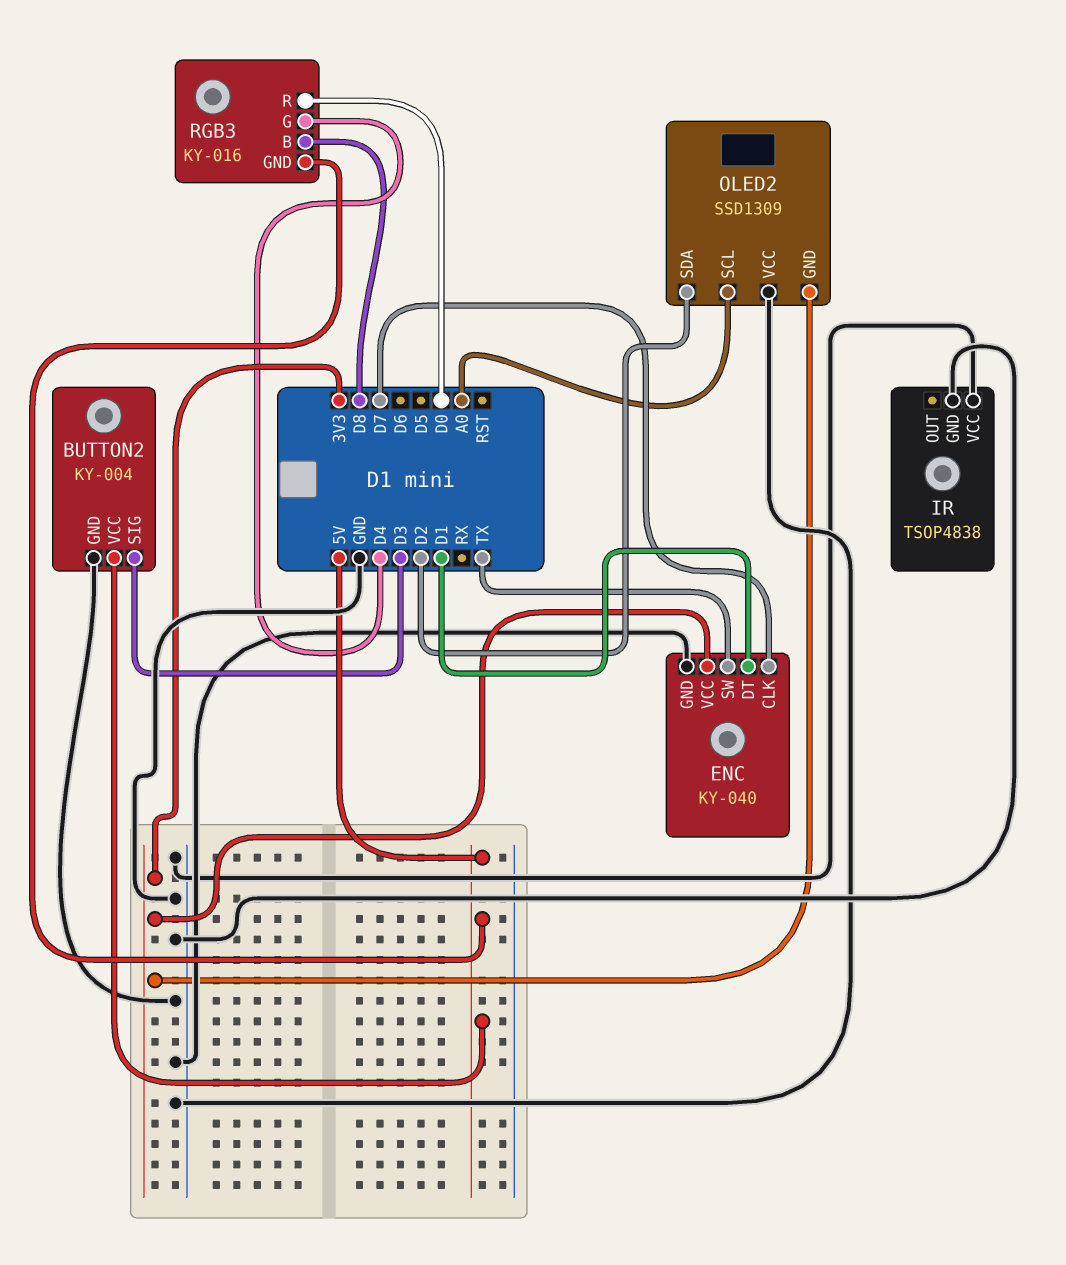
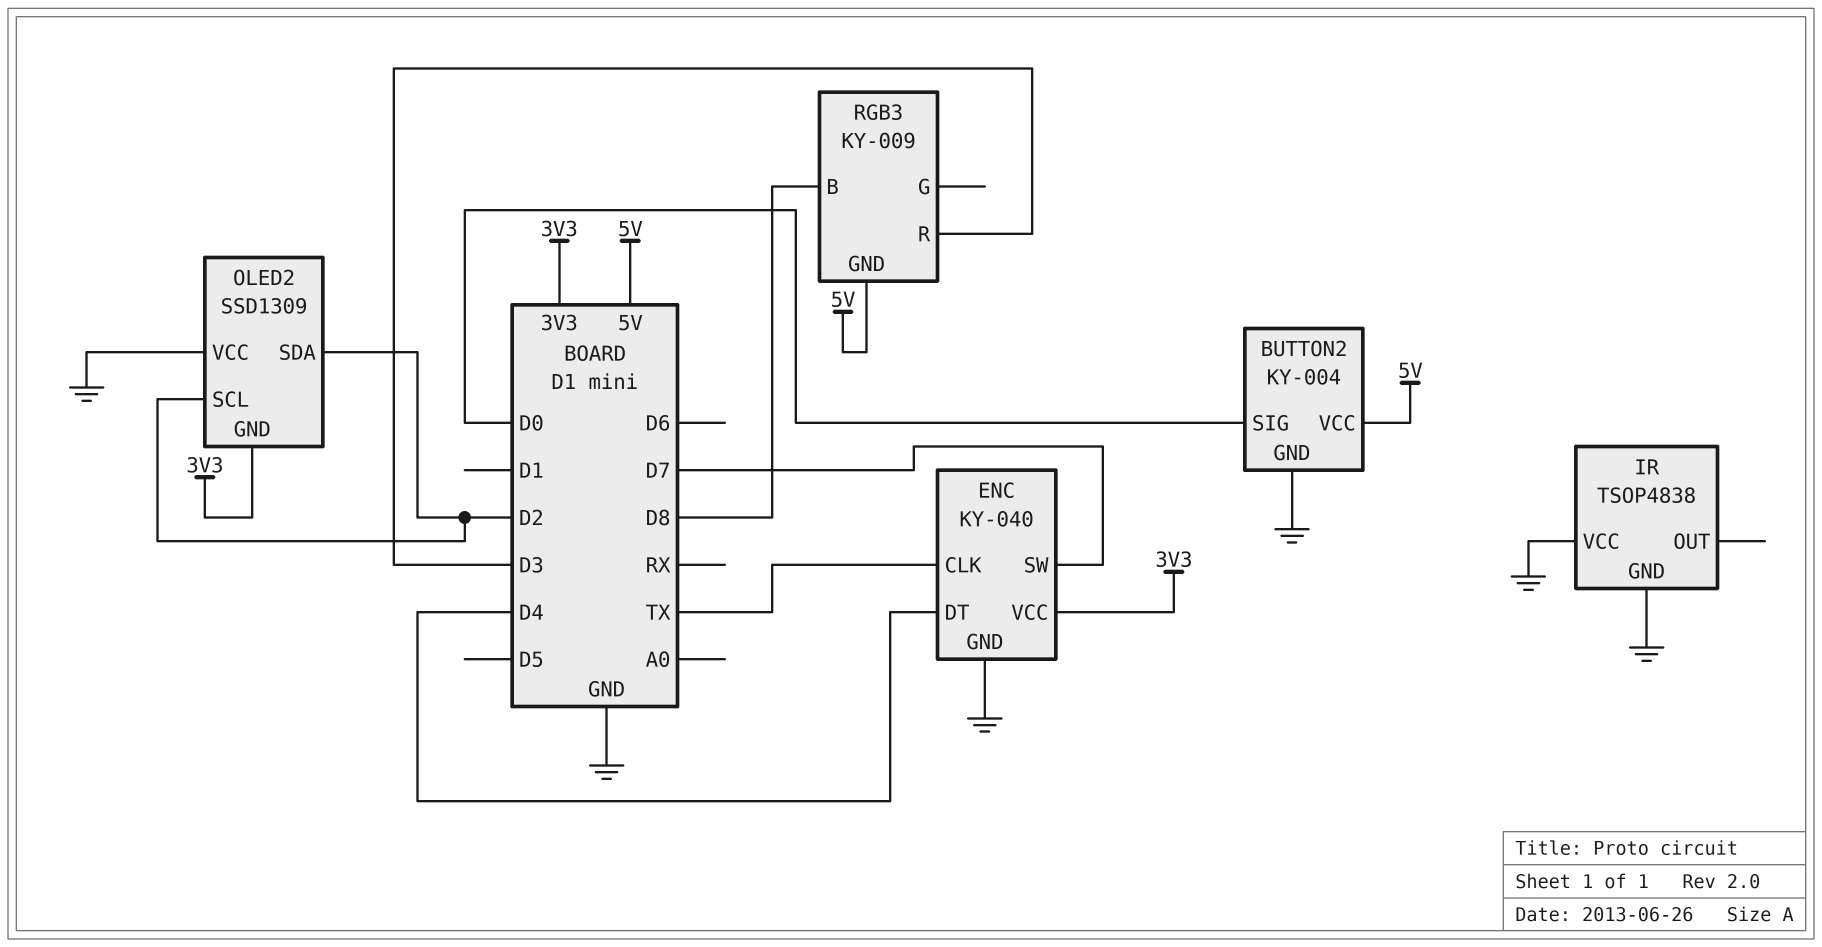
BUTTON2 pin SIG: D3 -> D0
ENC pin CLK: D7 -> TX
ENC pin DT: D1 -> D4
ENC pin SW: TX -> D7
OLED2 pin SCL: A0 -> D2
RGB3: KY-016 -> KY-009
RGB3 pin G: D4 -> none
RGB3 pin R: D0 -> D3

